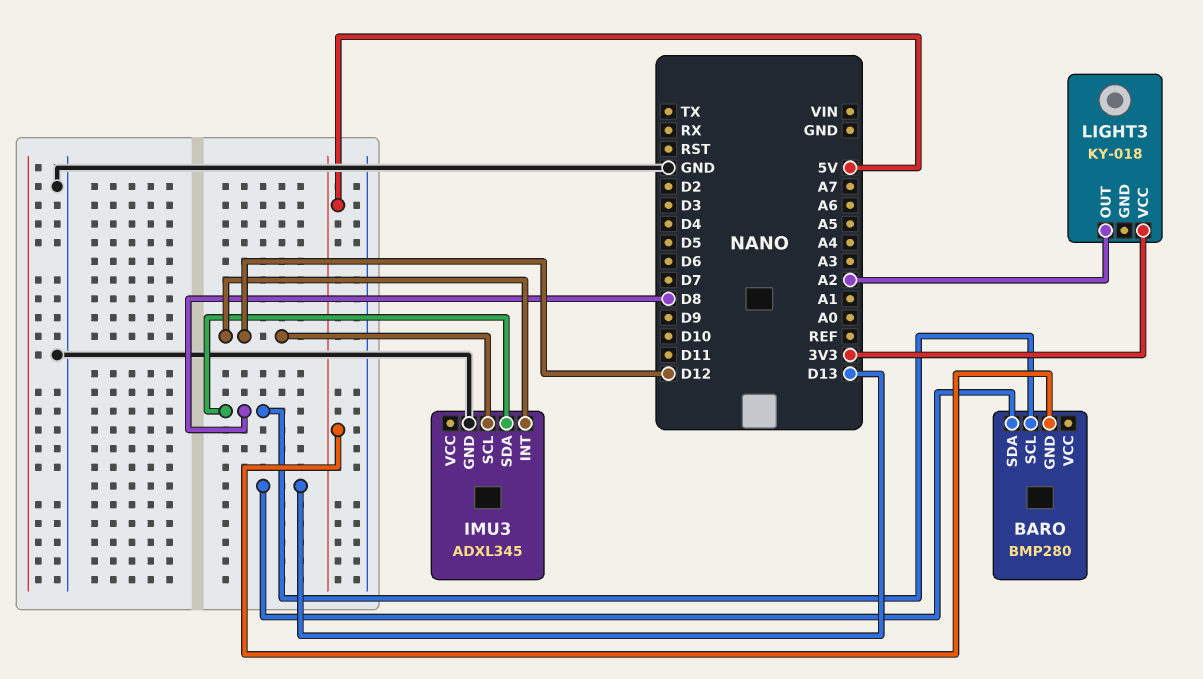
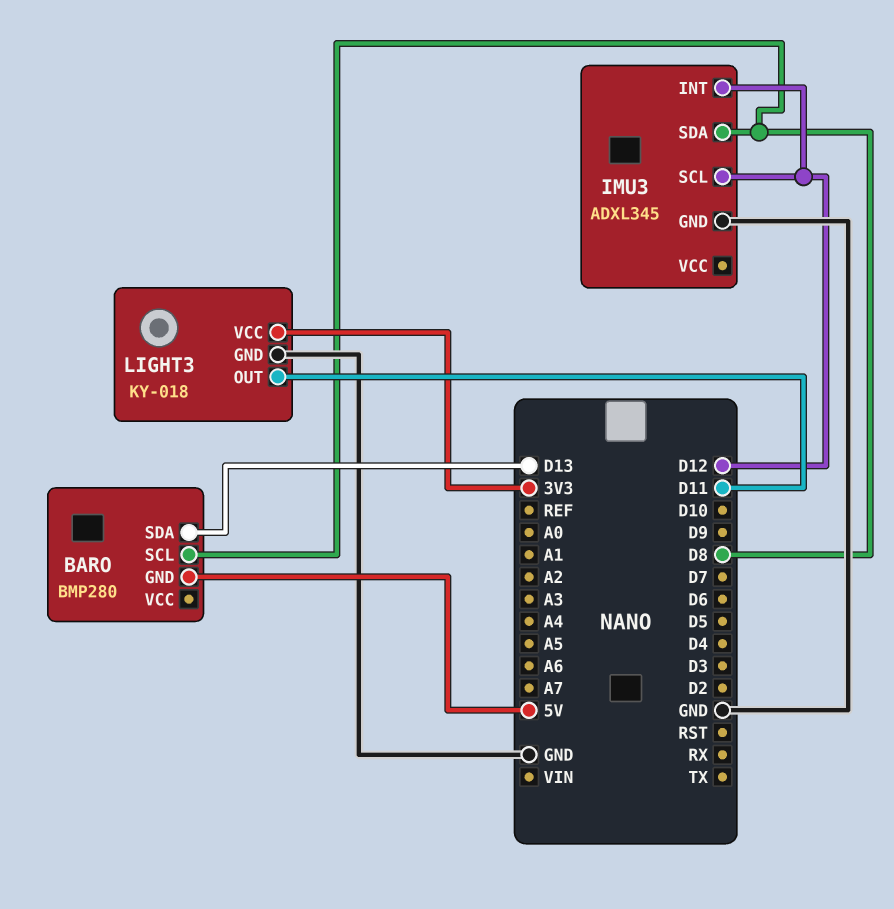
LIGHT3 pin GND: none -> GND
LIGHT3 pin OUT: A2 -> D11

